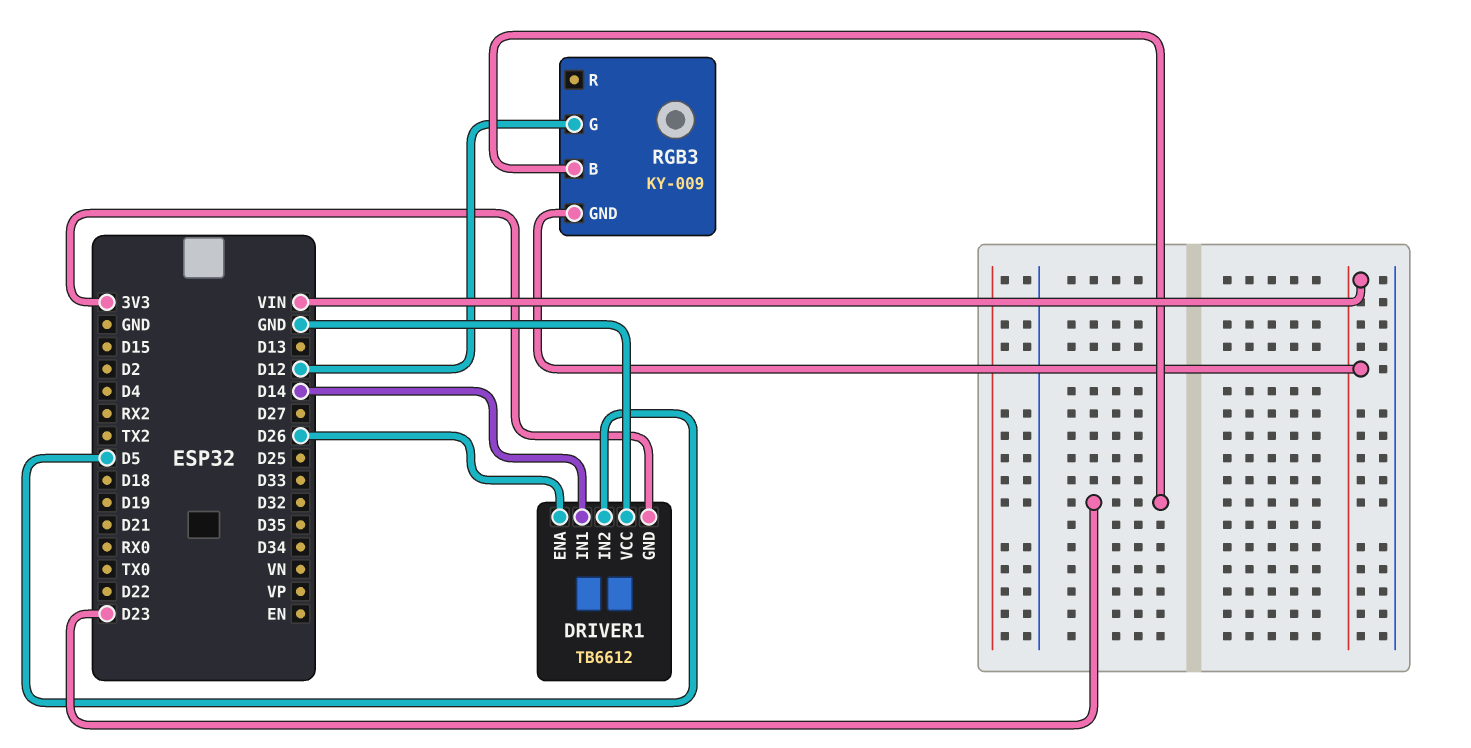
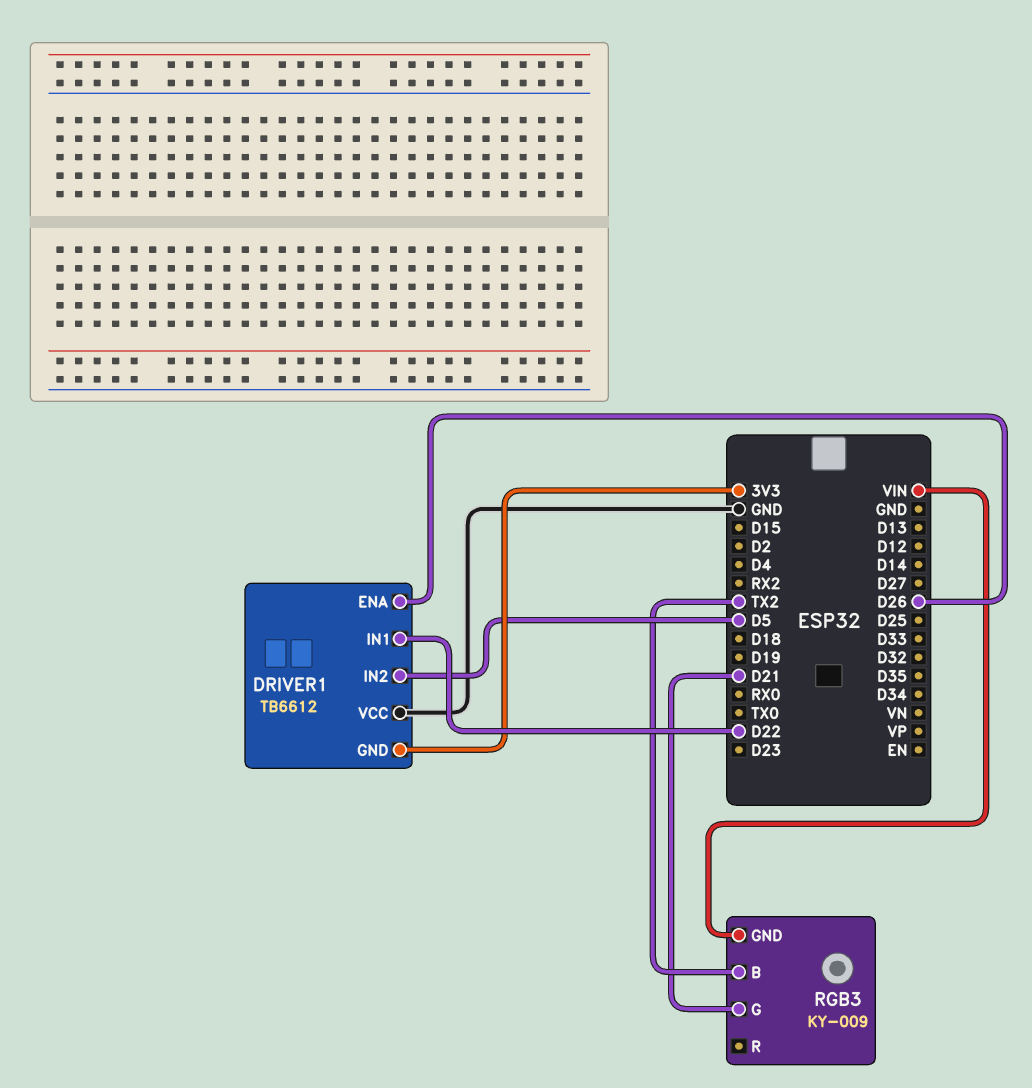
DRIVER1 pin IN1: D14 -> D22
RGB3 pin B: D23 -> TX2
RGB3 pin G: D12 -> D21

